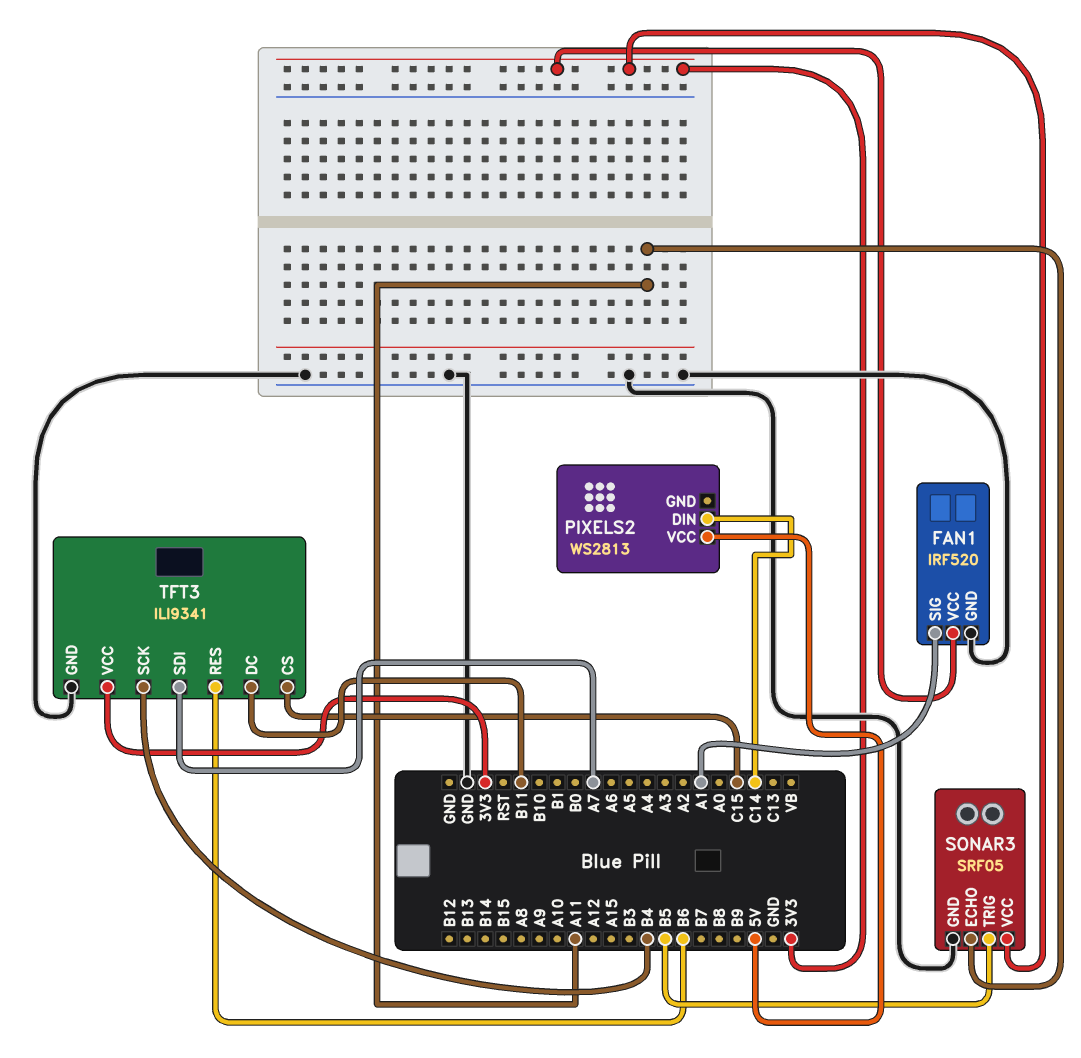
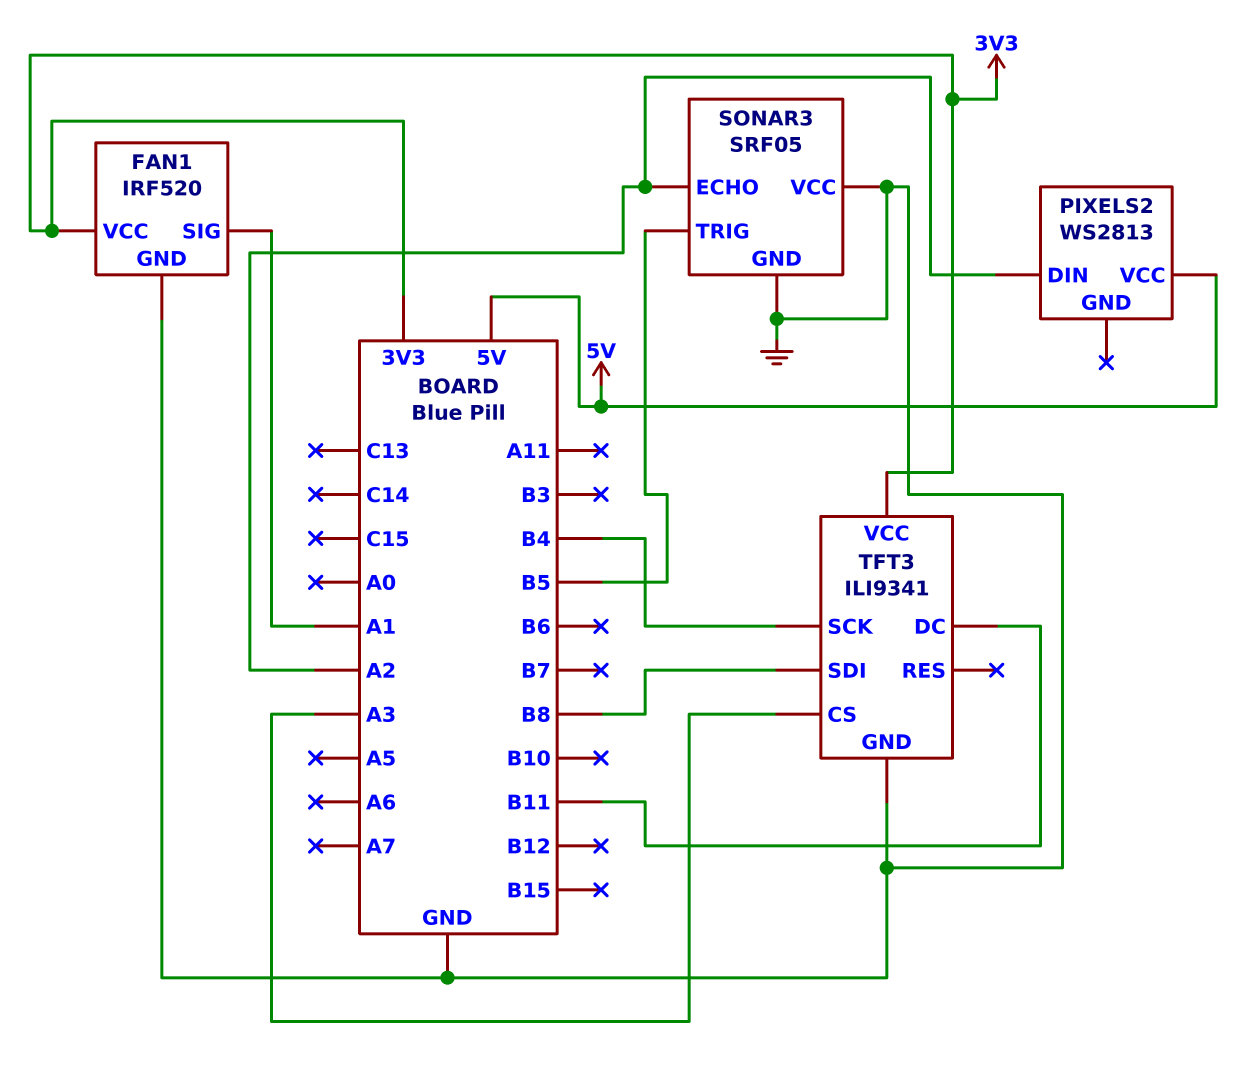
PIXELS2 pin DIN: C14 -> A2
SONAR3 pin ECHO: A11 -> A2
SONAR3 pin VCC: 3V3 -> GND
TFT3 pin CS: C15 -> A3
TFT3 pin RES: B6 -> none
TFT3 pin SDI: A7 -> B8

